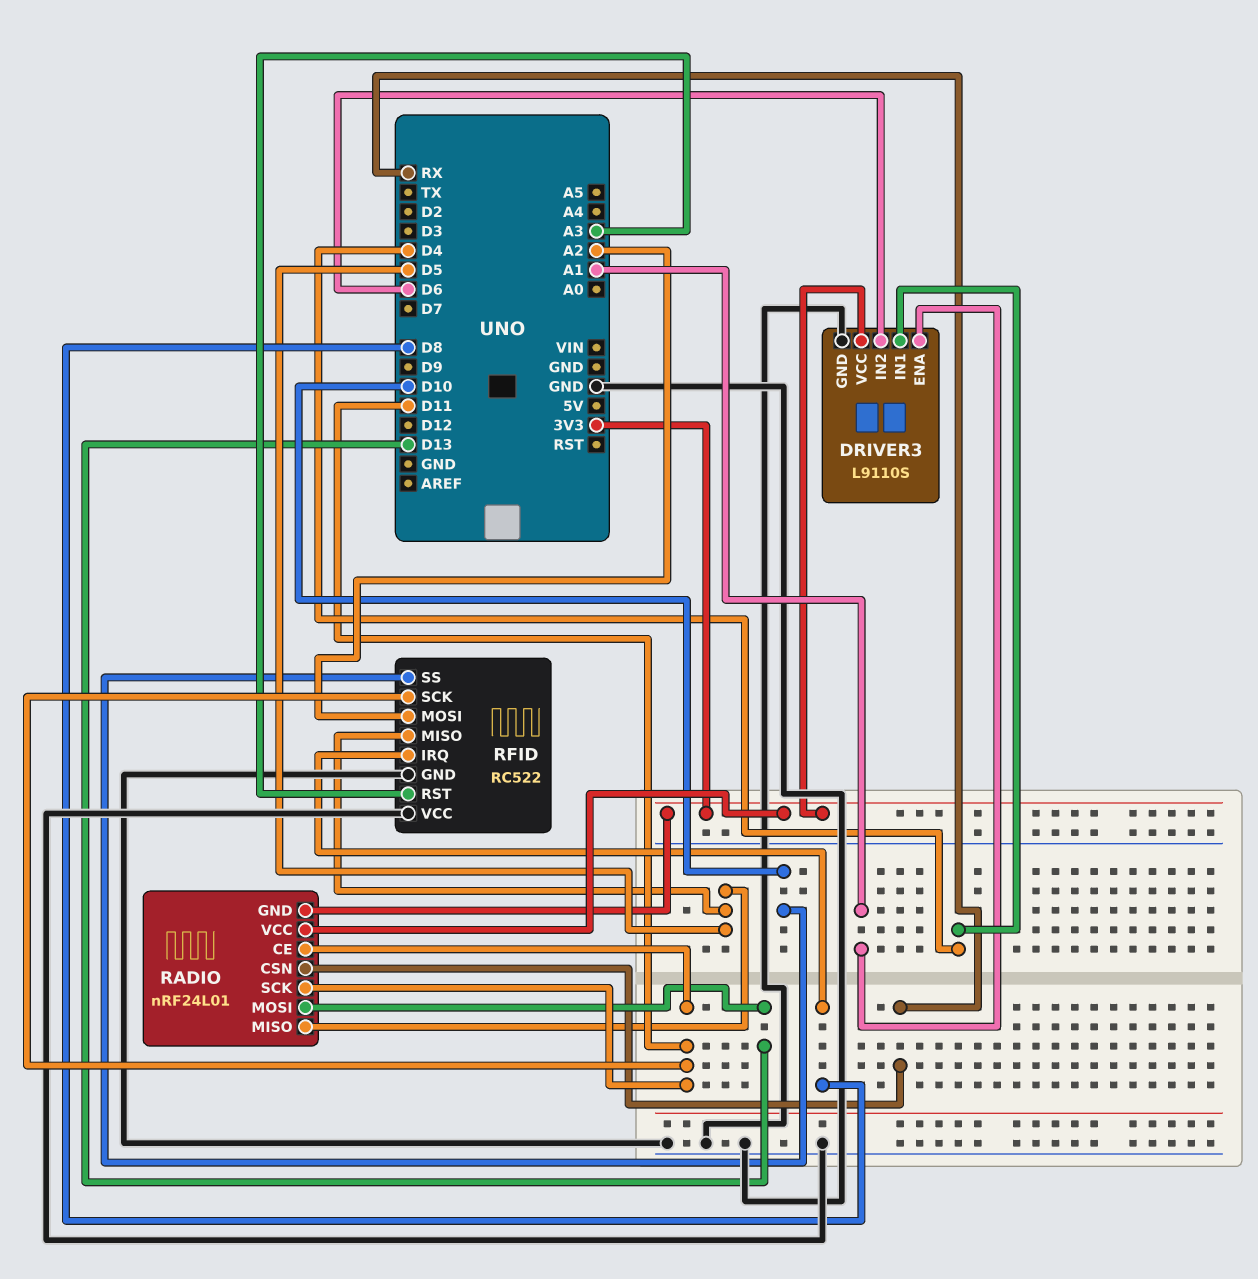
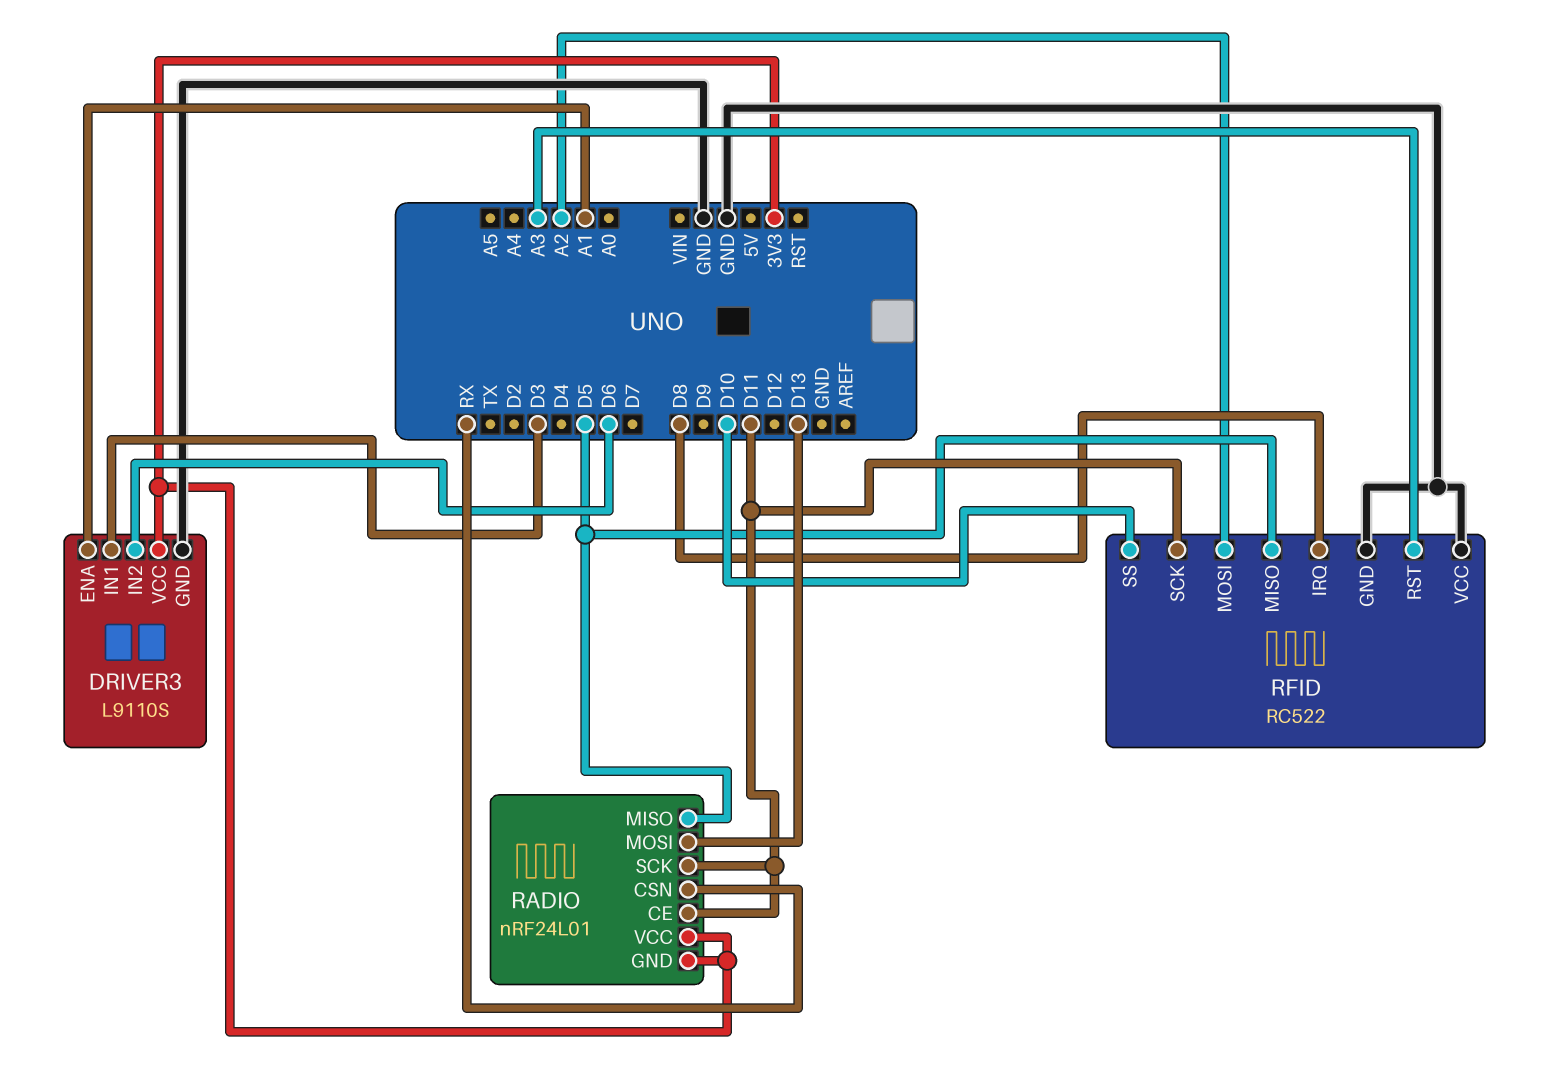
DRIVER3 pin IN1: D4 -> D3

